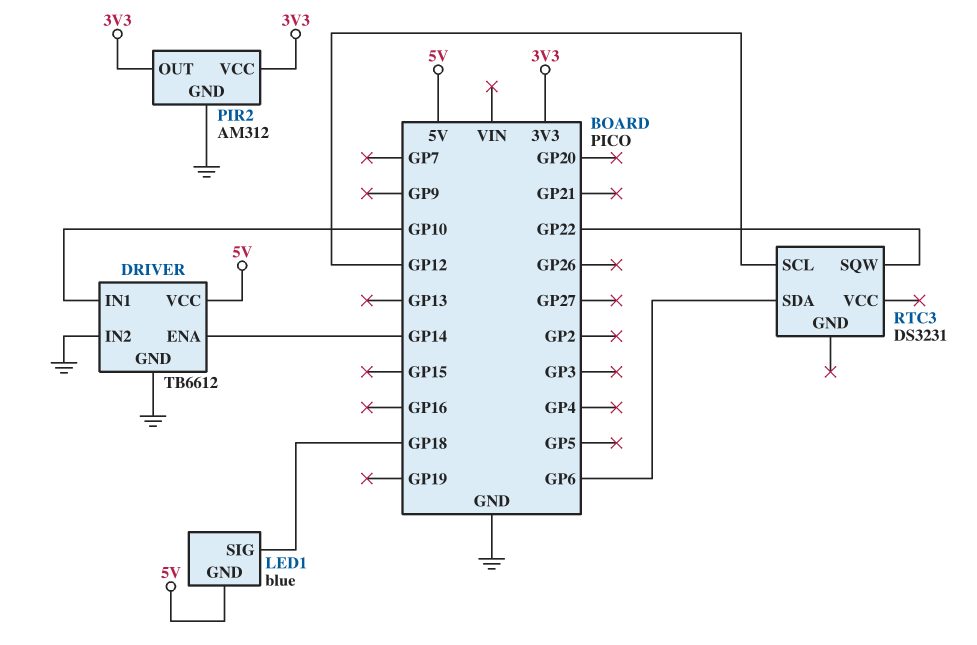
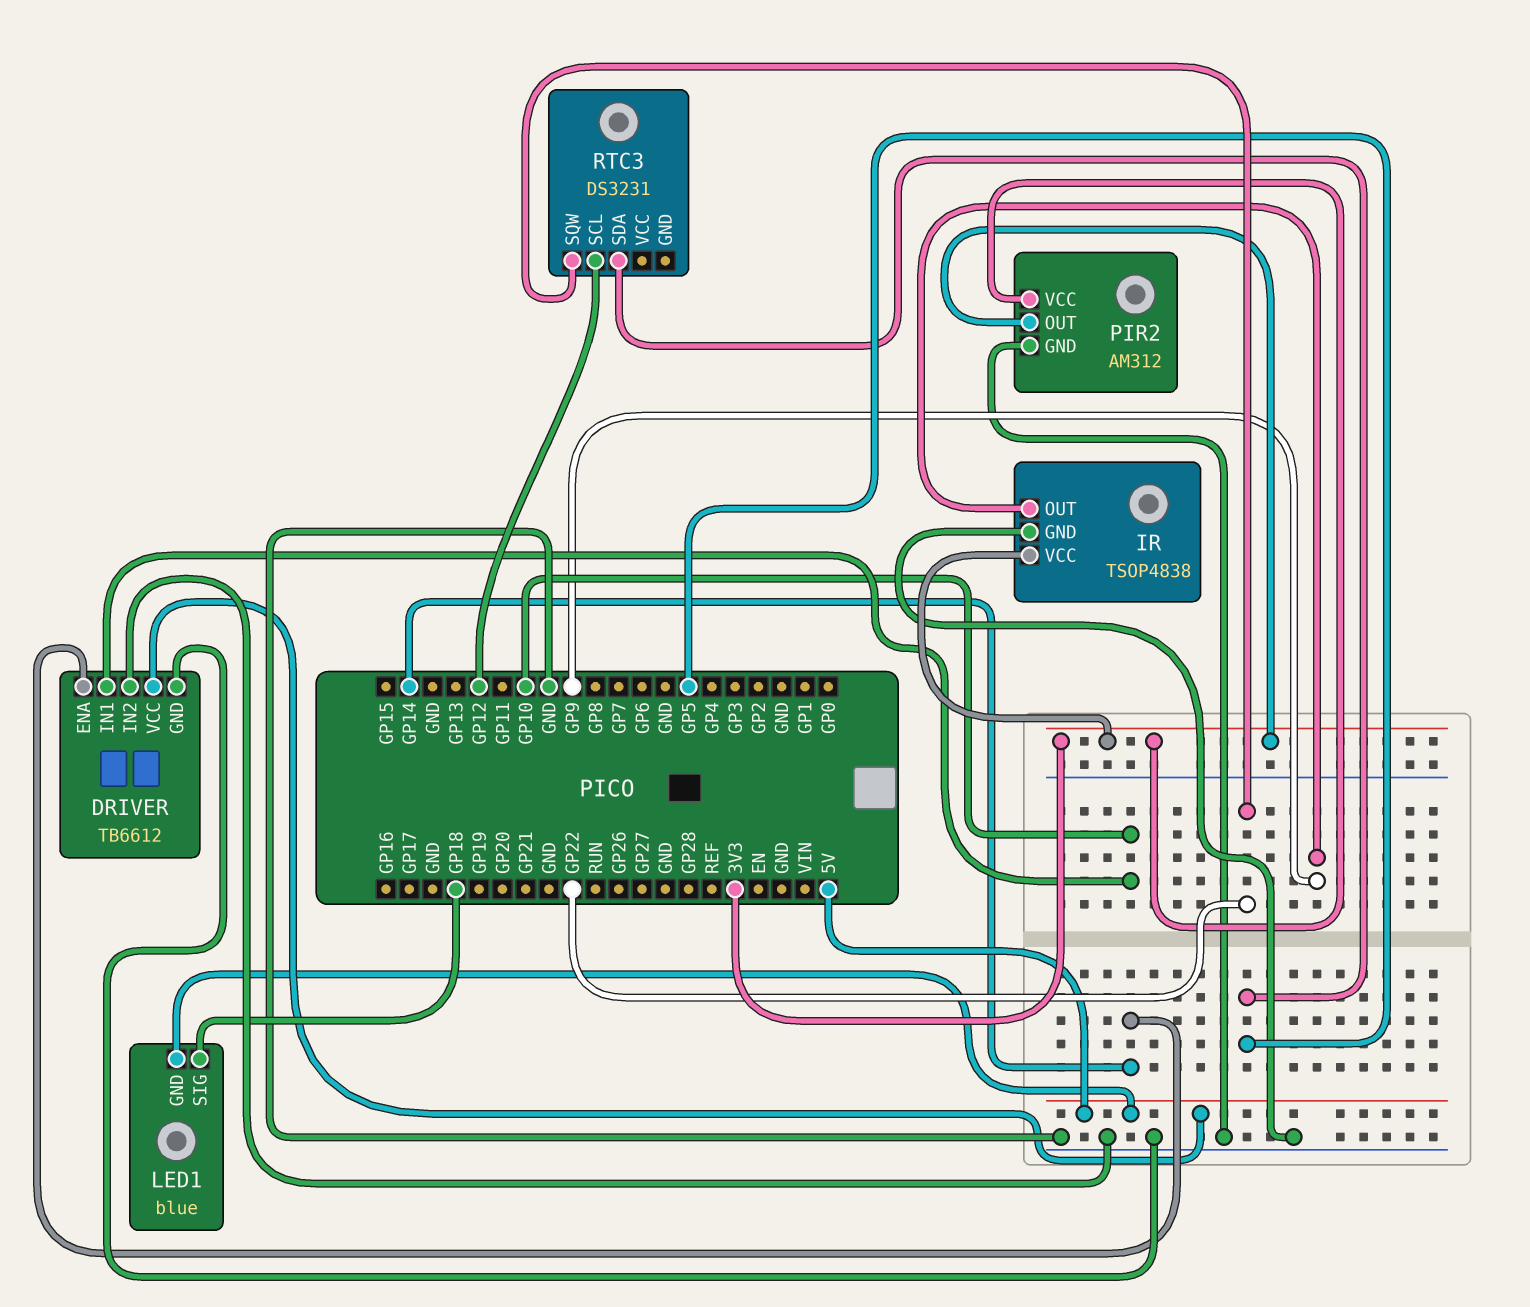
IR: none -> TSOP4838
IR pin GND: none -> GND
IR pin OUT: none -> GP9
IR pin VCC: none -> 3V3
RTC3 pin SDA: GP6 -> GP5

